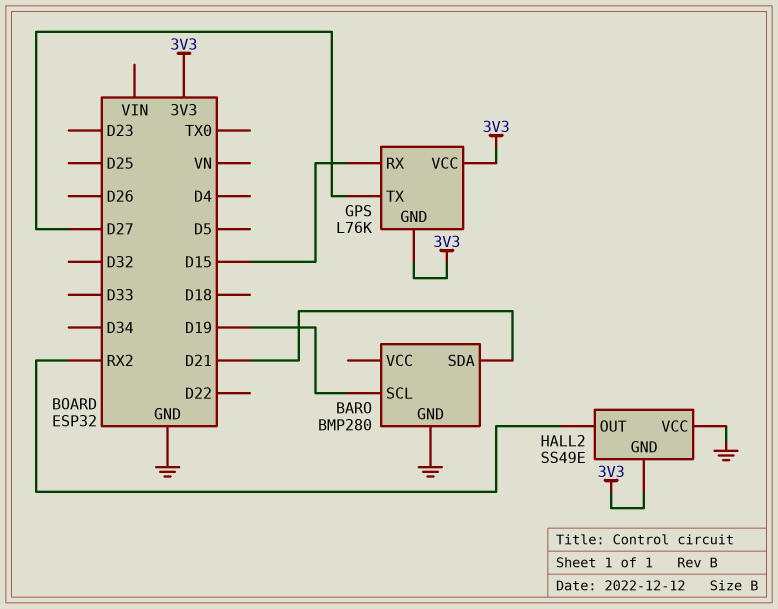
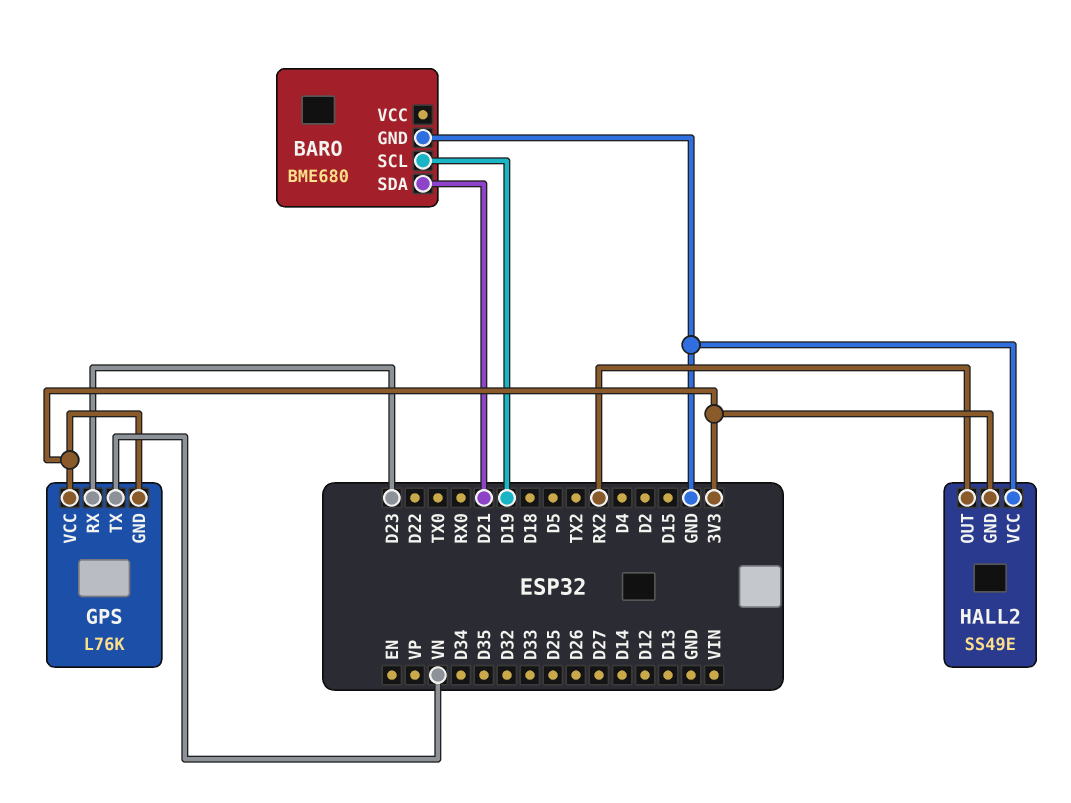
BARO: BMP280 -> BME680
GPS pin RX: D15 -> D23
GPS pin TX: D27 -> VN

